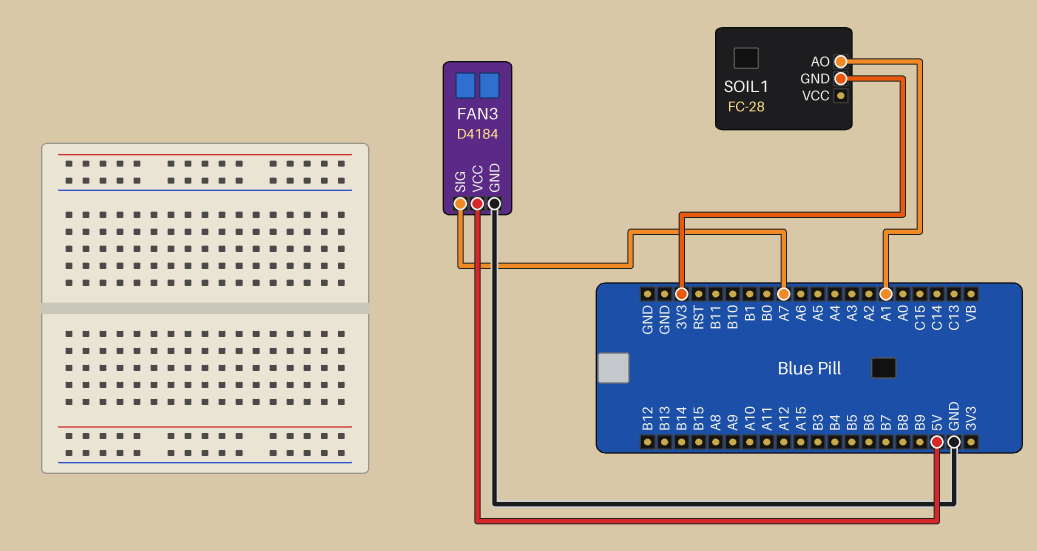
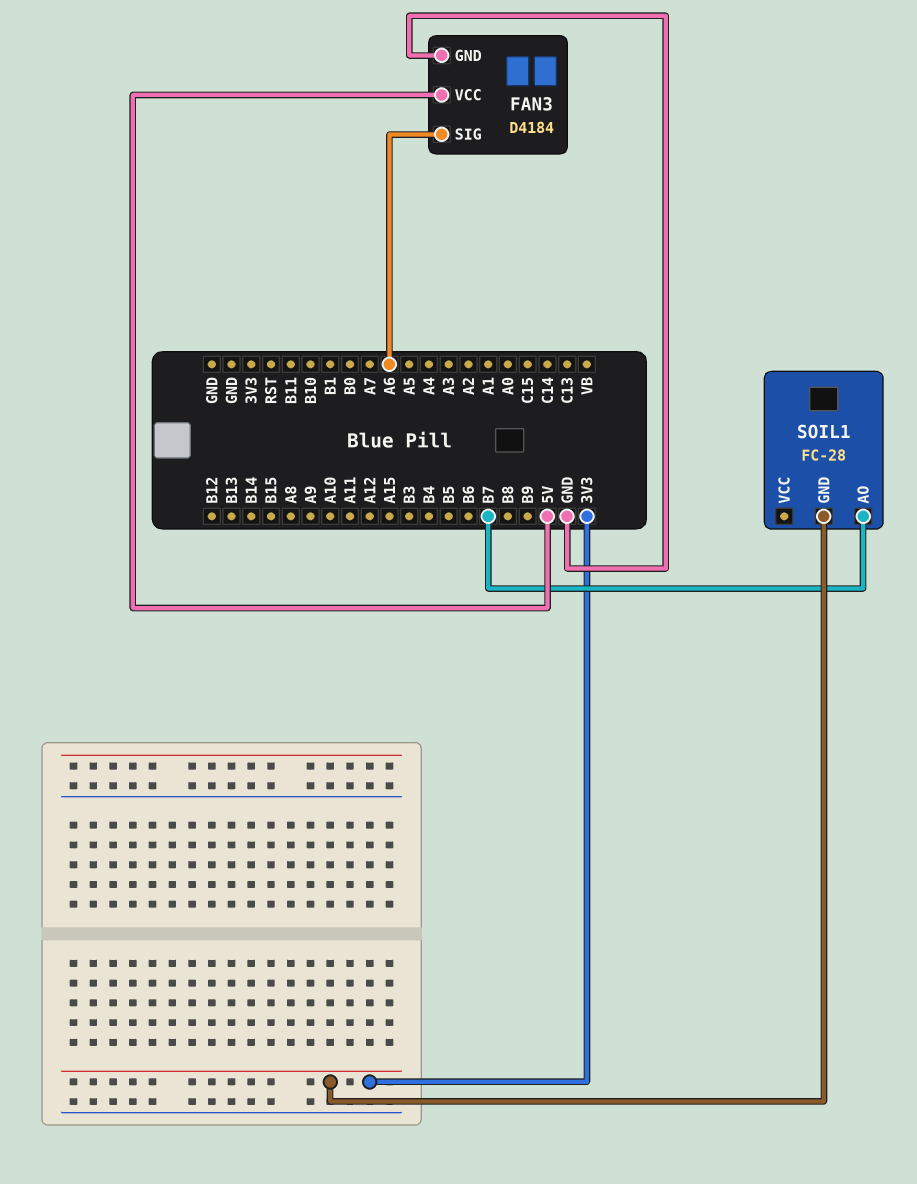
FAN3 pin SIG: A7 -> A6
SOIL1 pin AO: A1 -> B7

